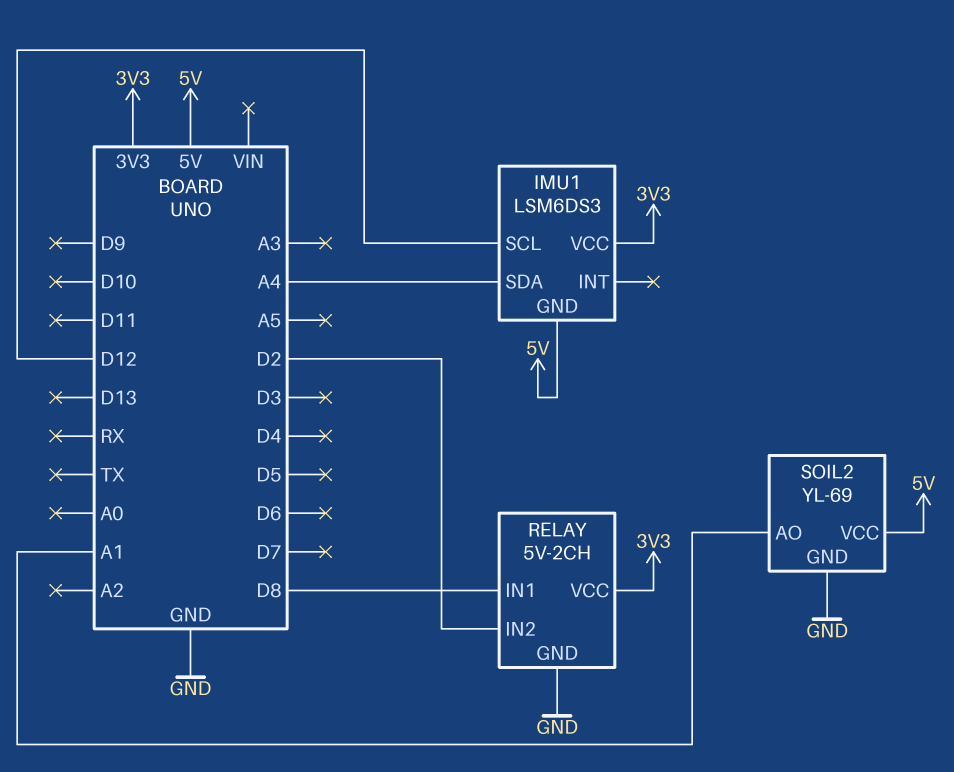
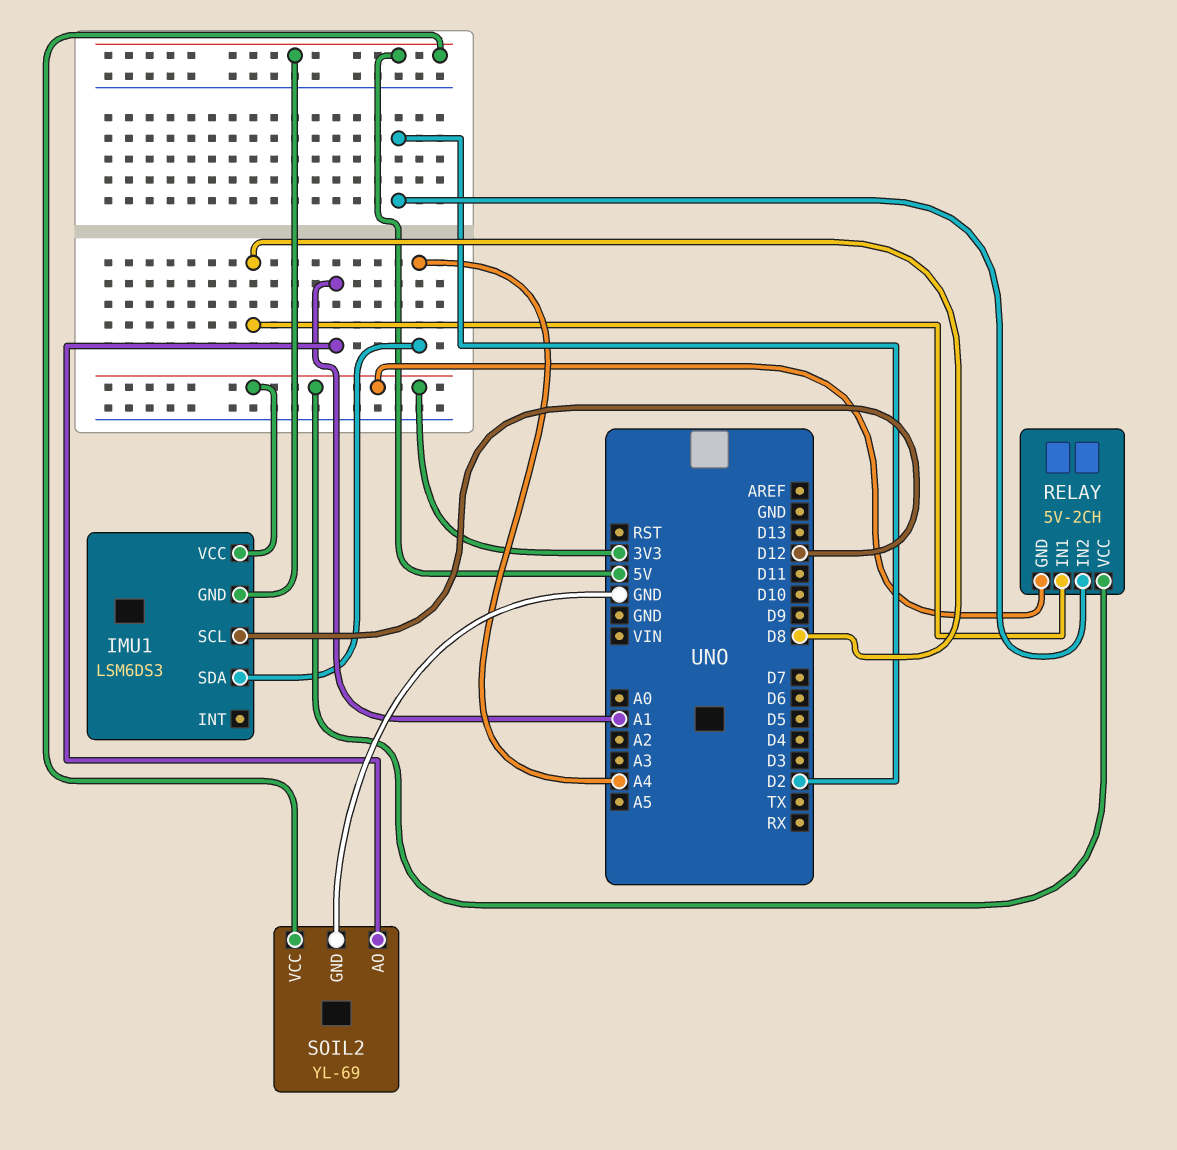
RELAY pin GND: GND -> 3V3

